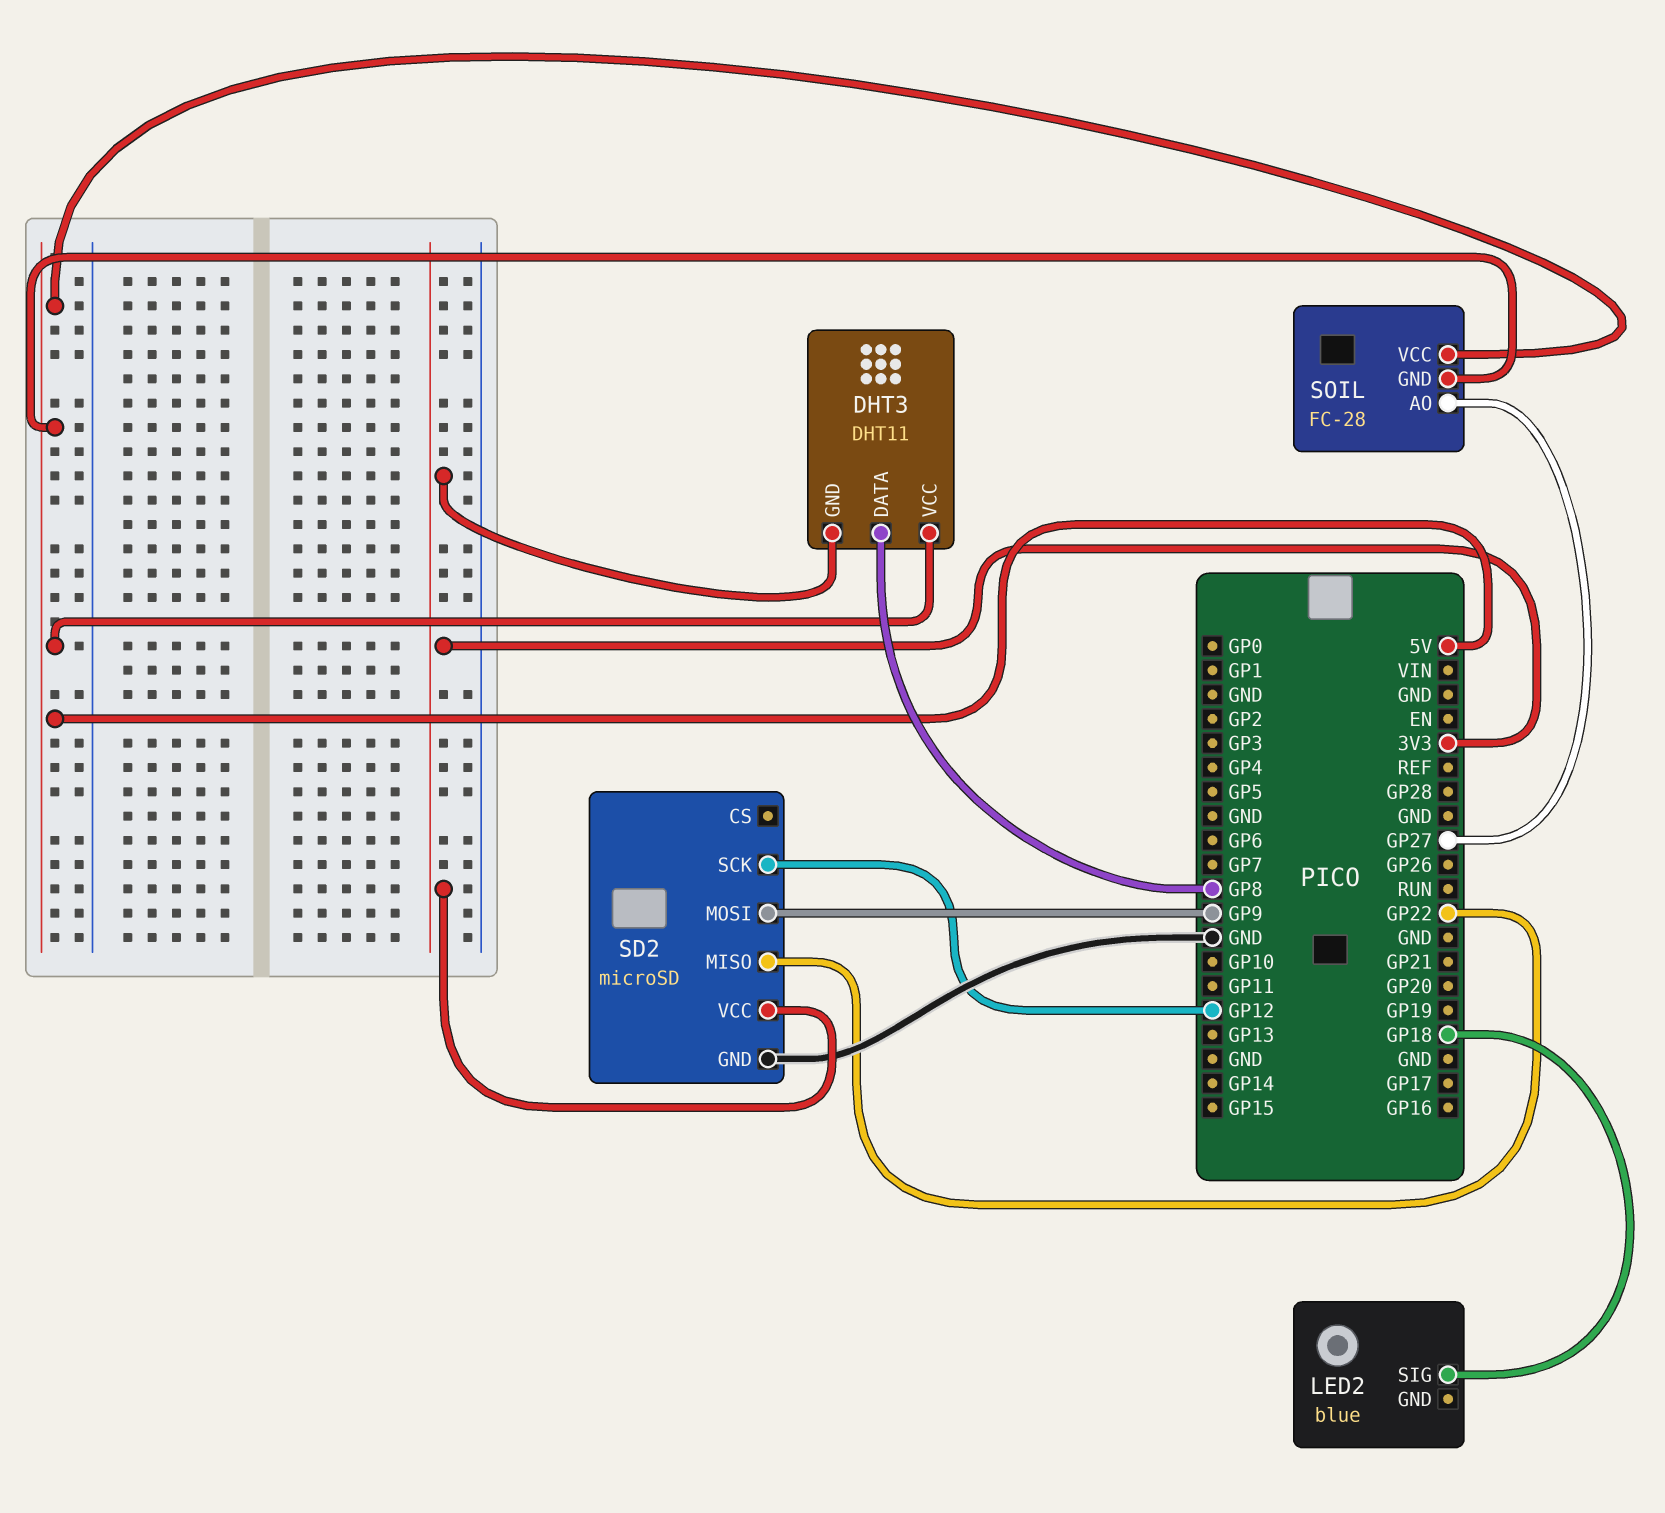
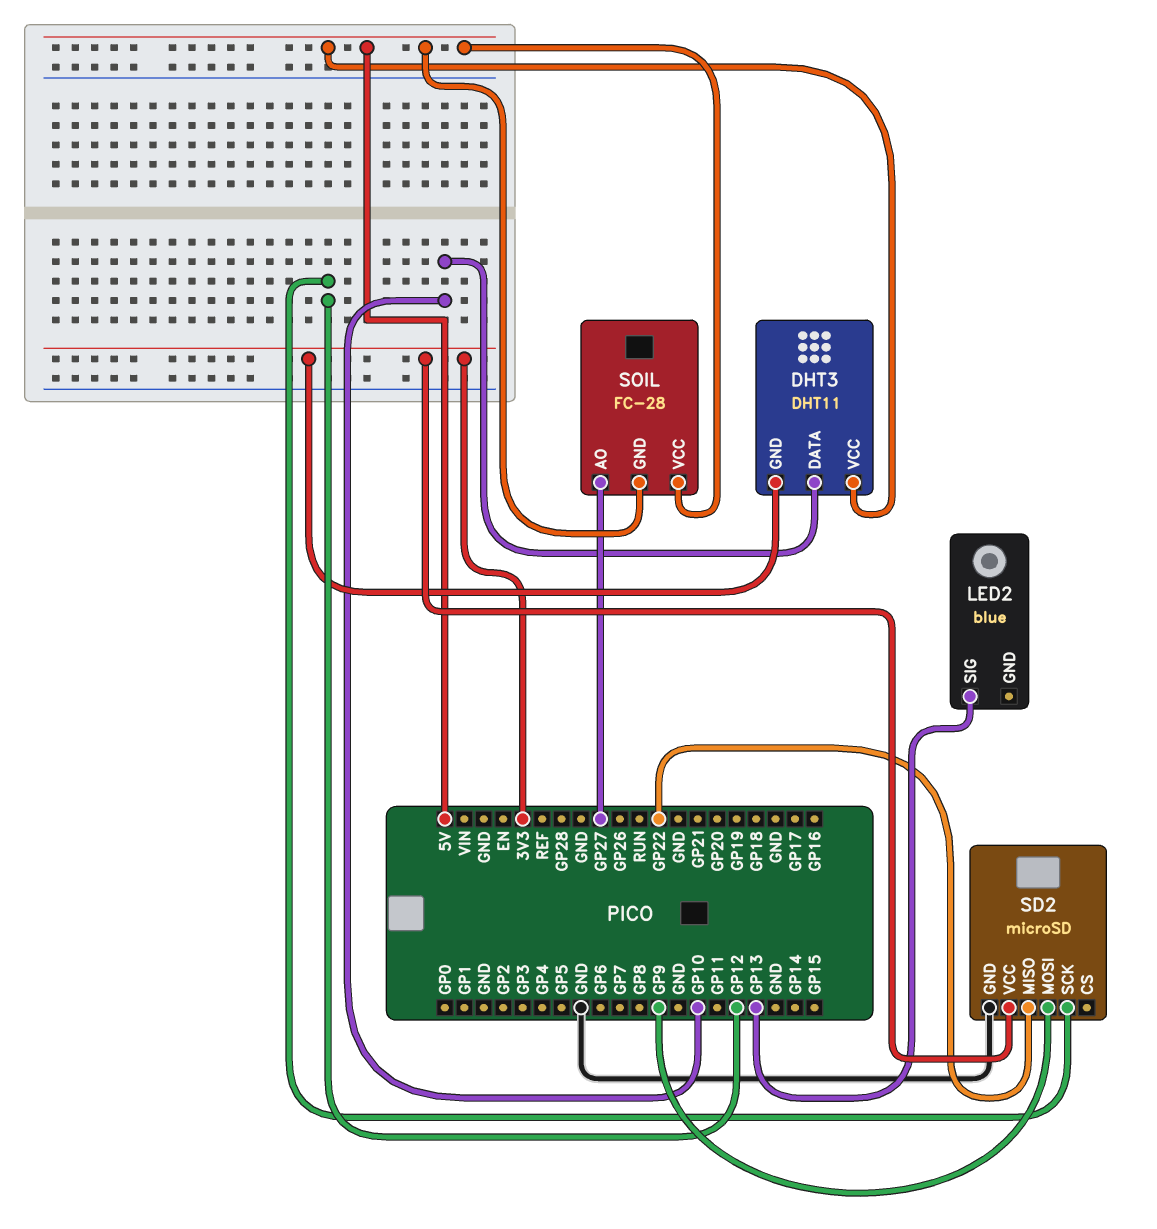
DHT3 pin DATA: GP8 -> GP10
LED2 pin SIG: GP18 -> GP13

